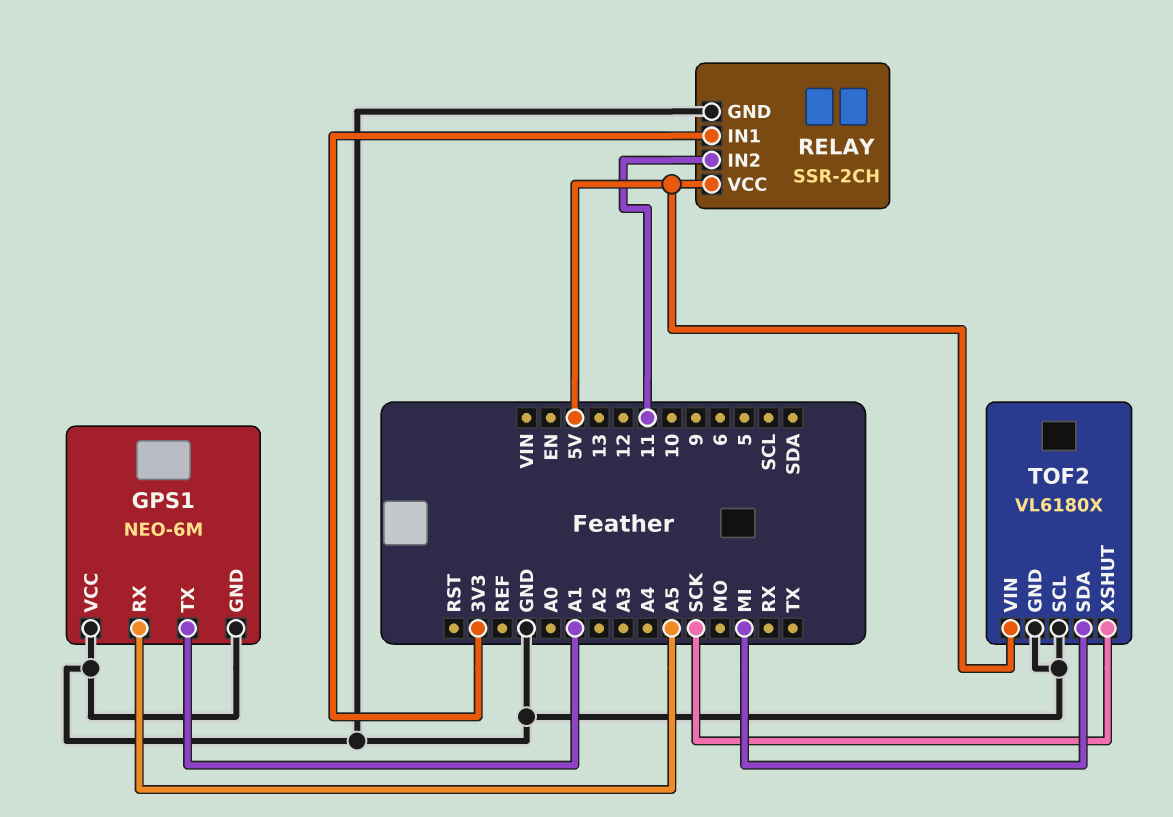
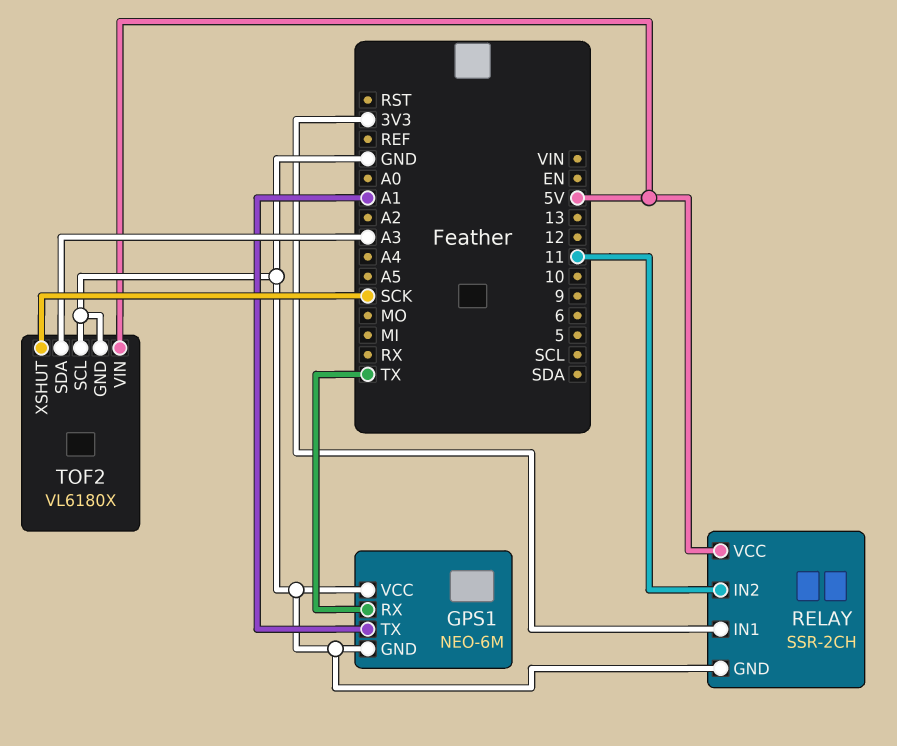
GPS1 pin RX: A5 -> TX
TOF2 pin SDA: MI -> A3

